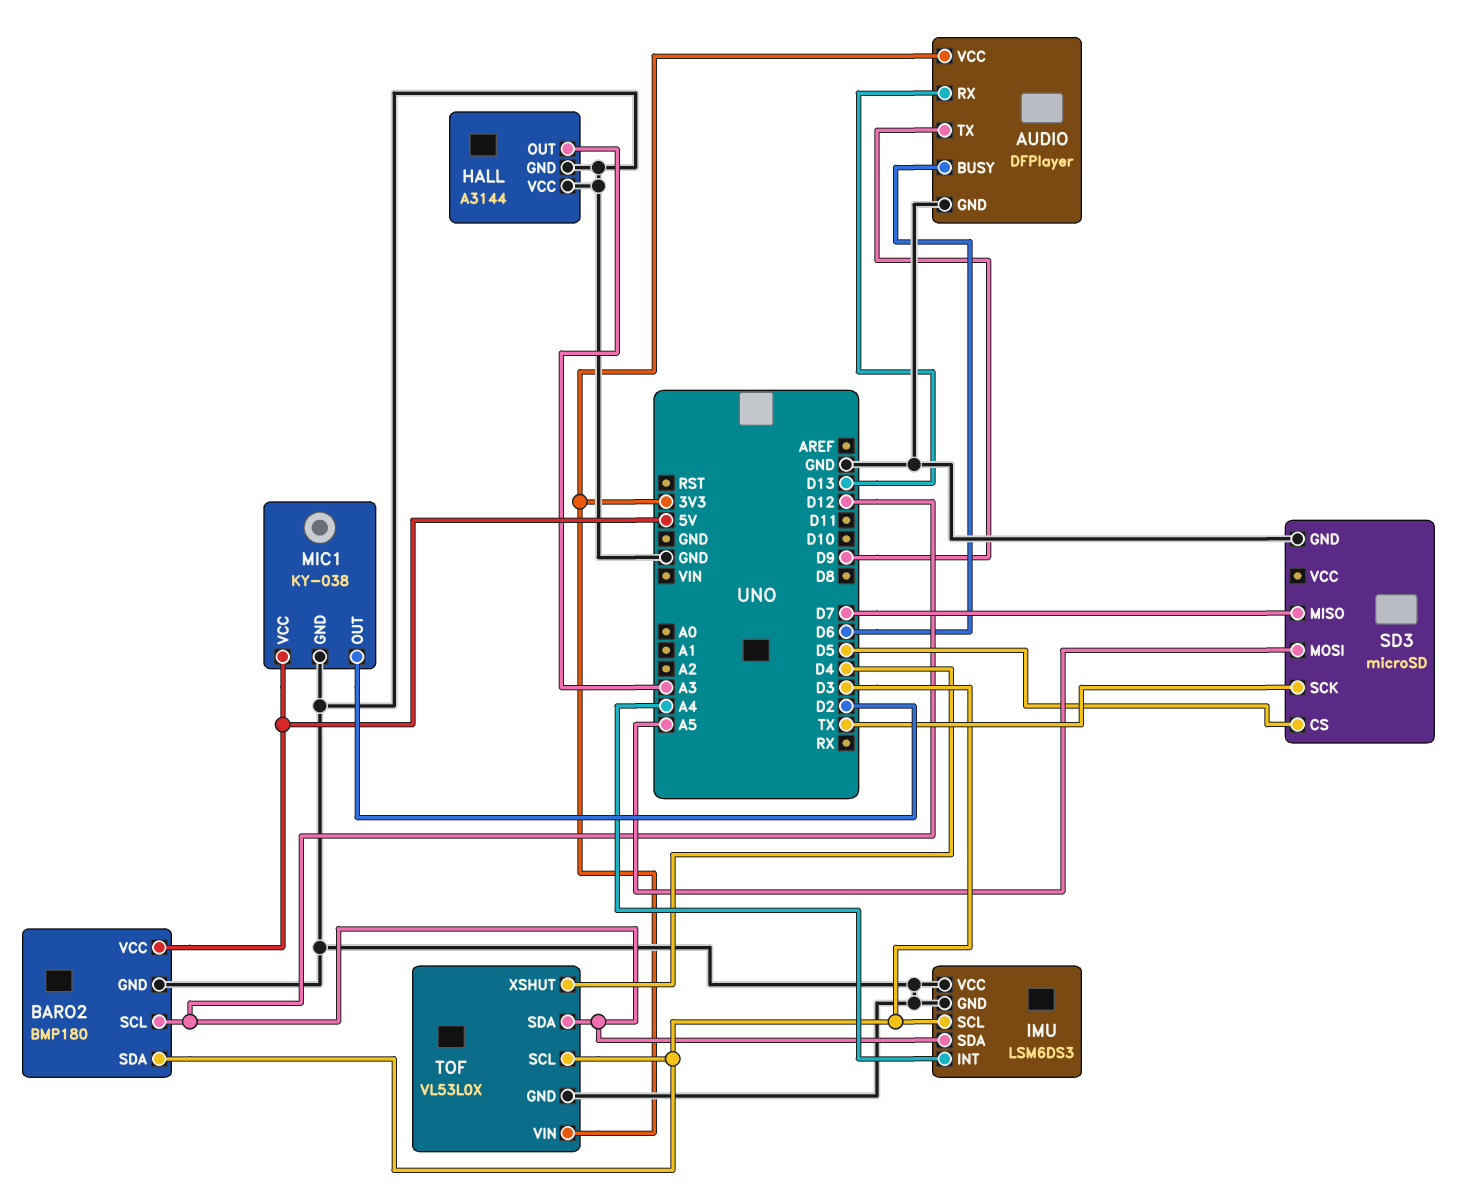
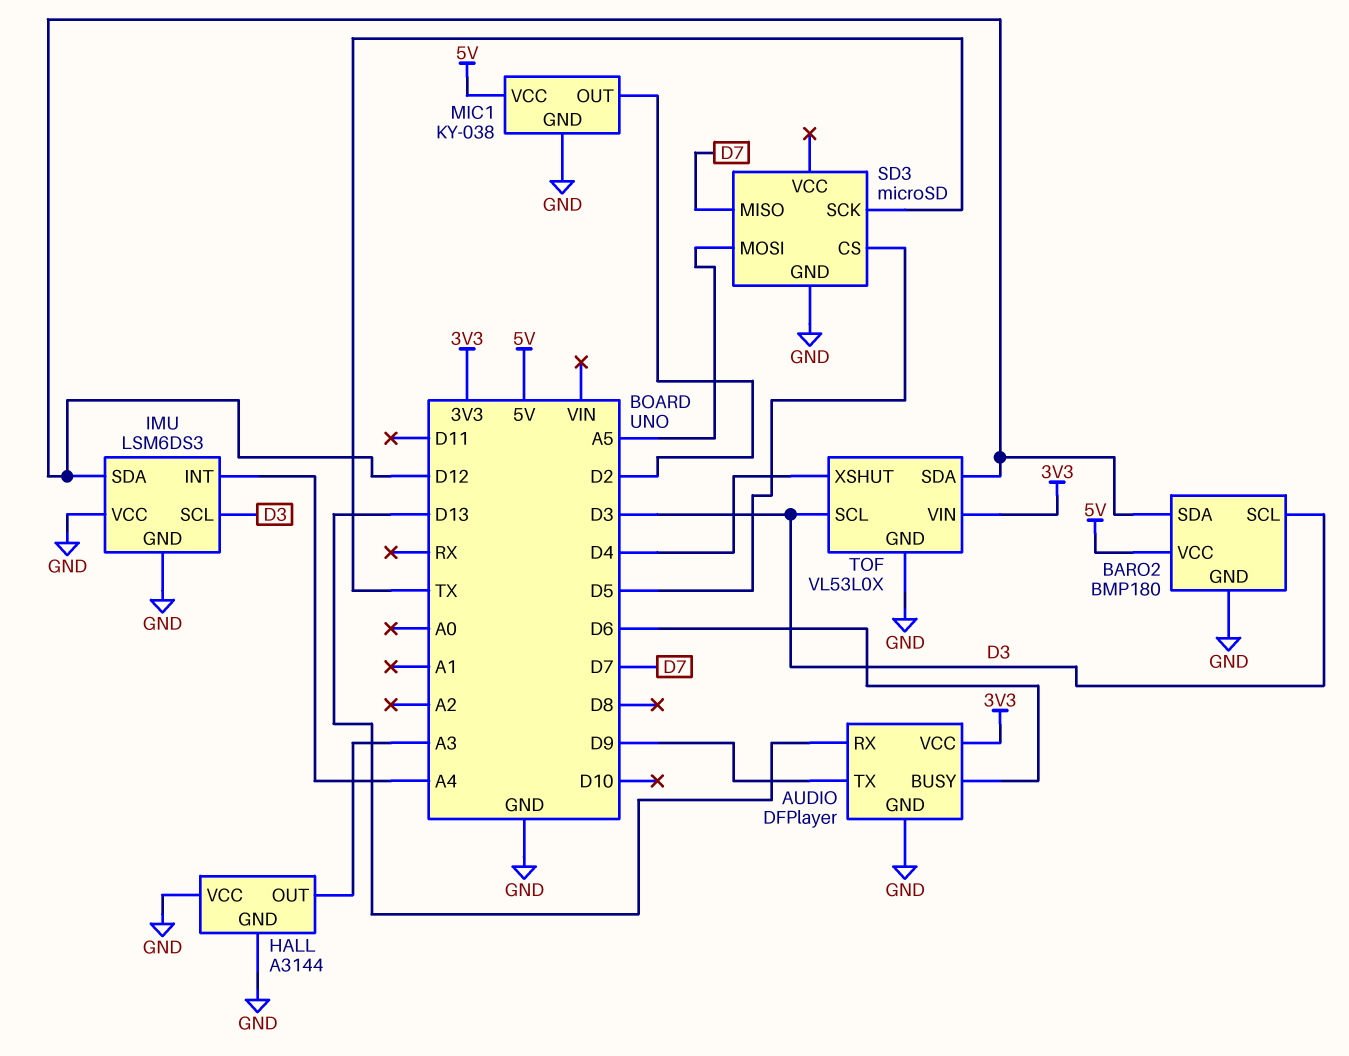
BARO2 pin SCL: D12 -> D3
BARO2 pin SDA: D3 -> D12

